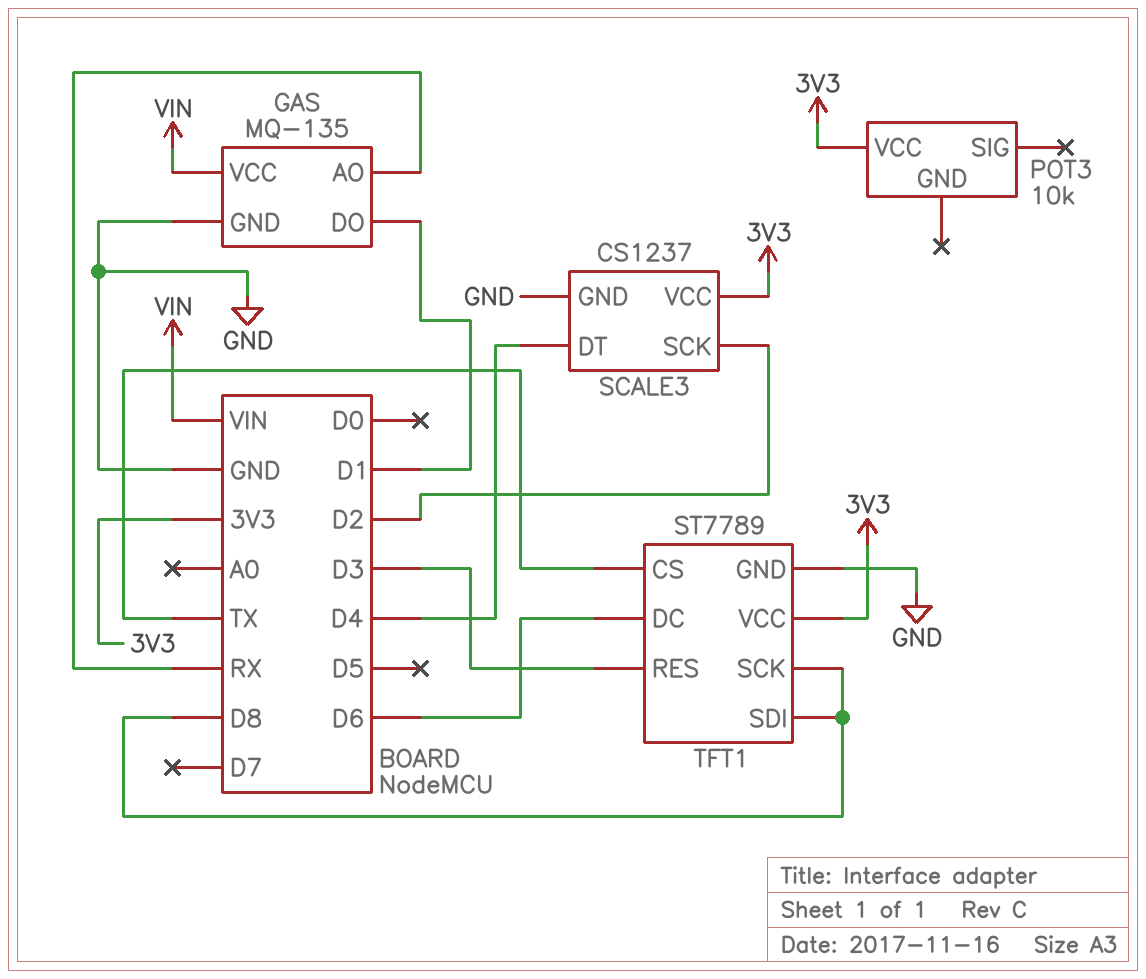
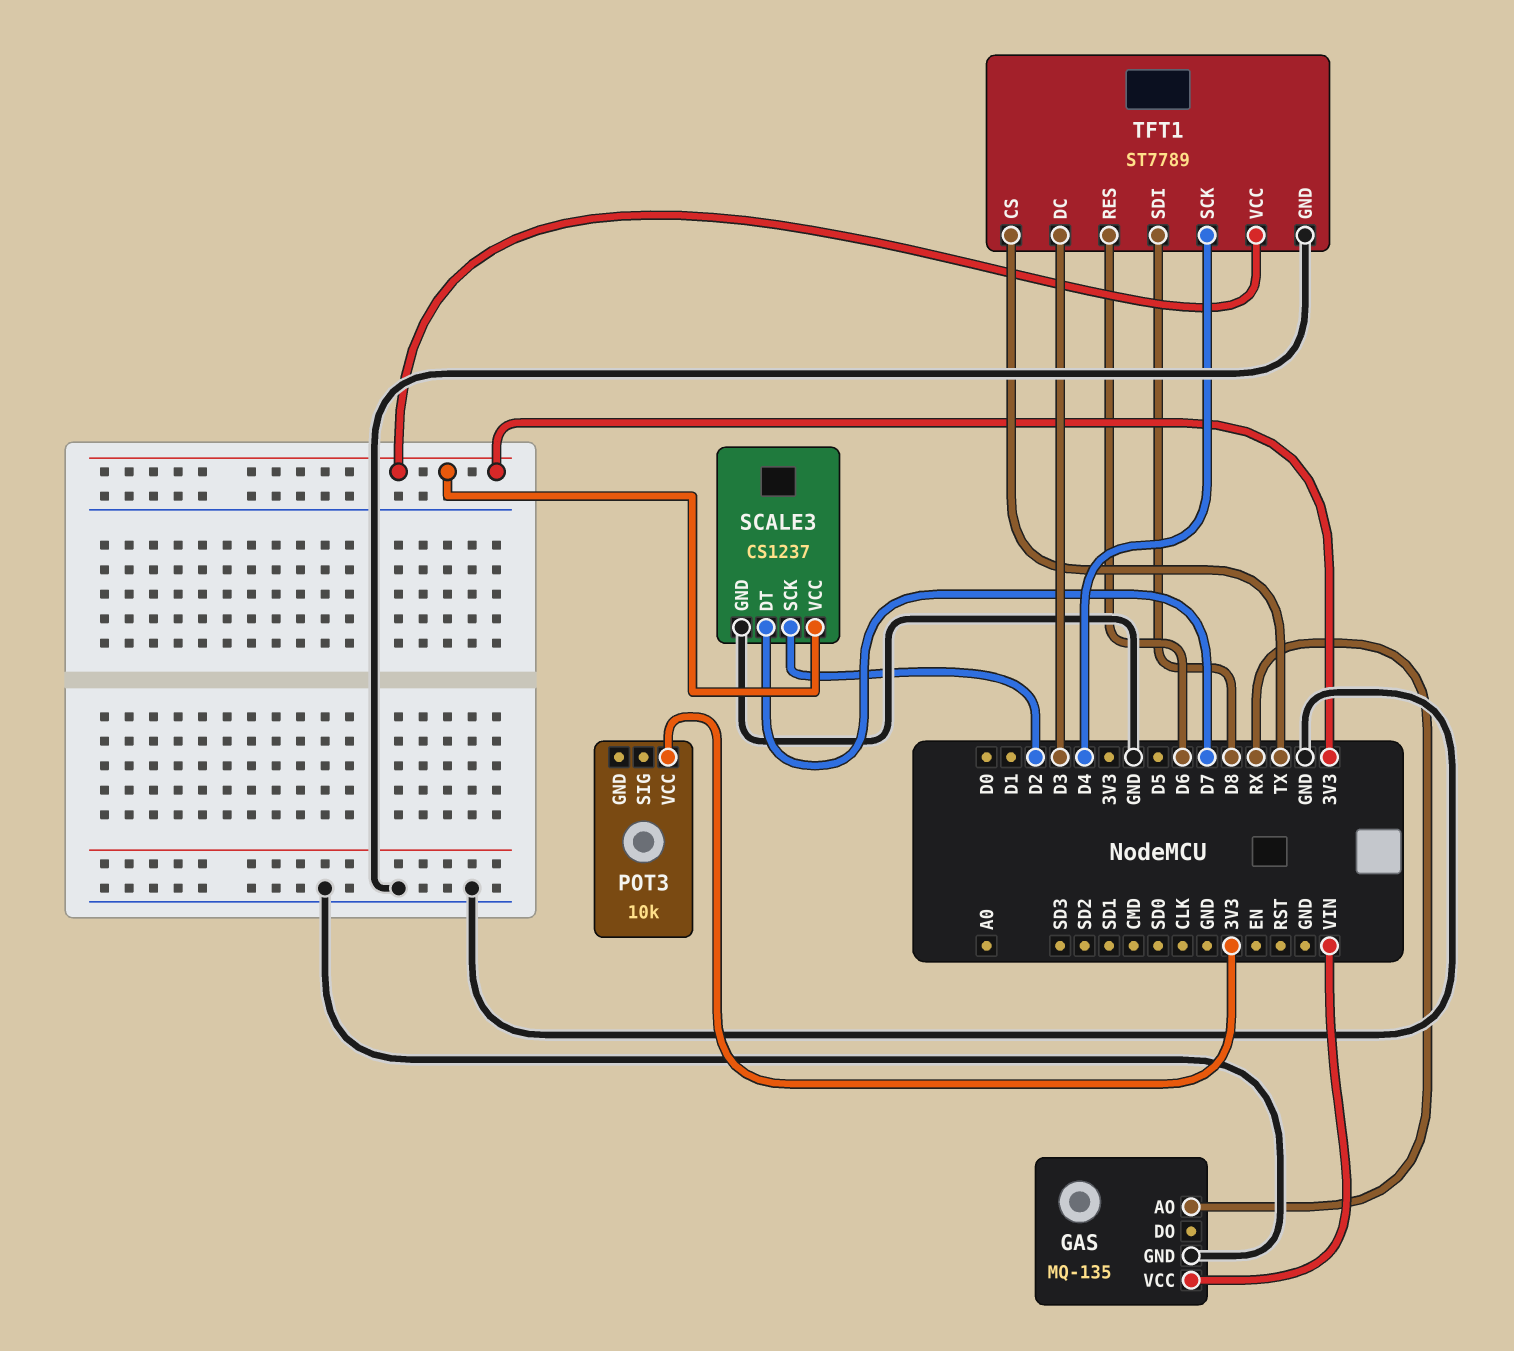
GAS pin DO: D1 -> none
SCALE3 pin DT: D4 -> D7
TFT1 pin DC: D6 -> D3
TFT1 pin RES: D3 -> D6
TFT1 pin SCK: D8 -> D4

